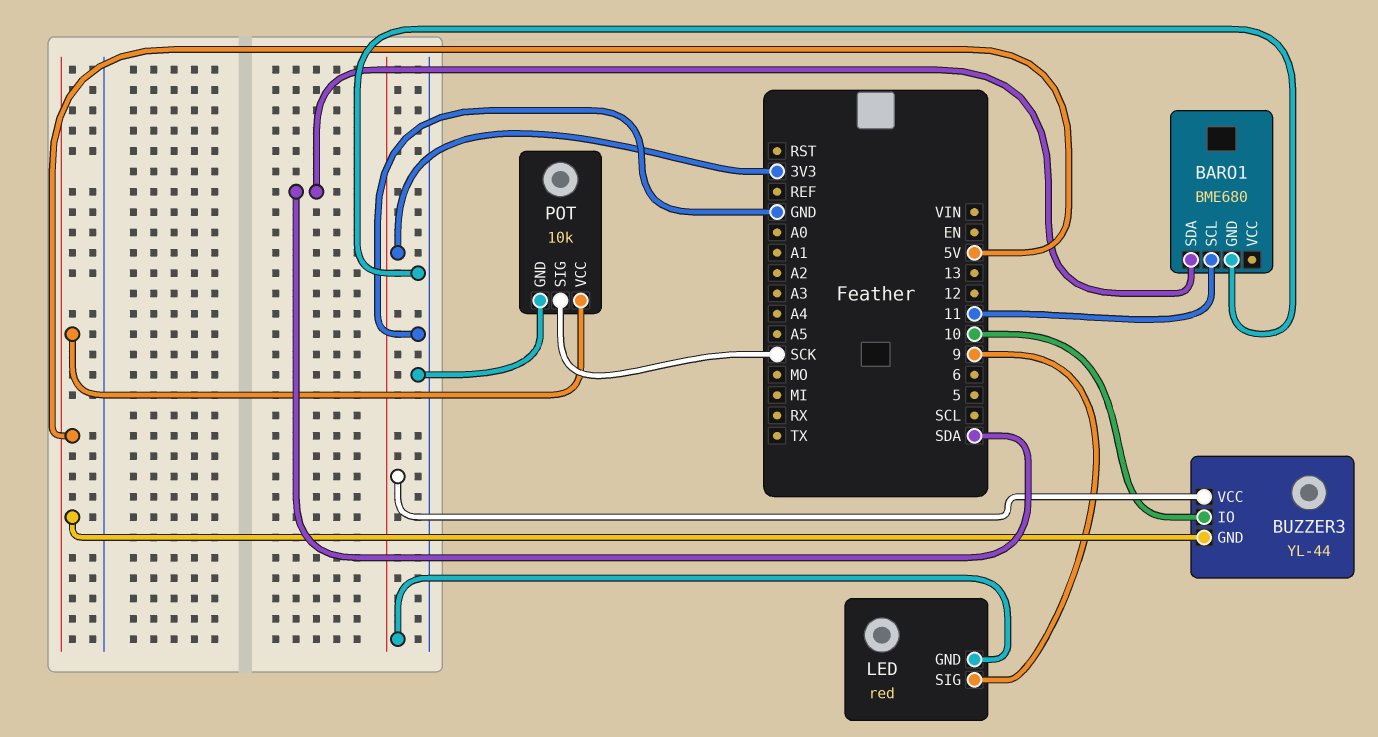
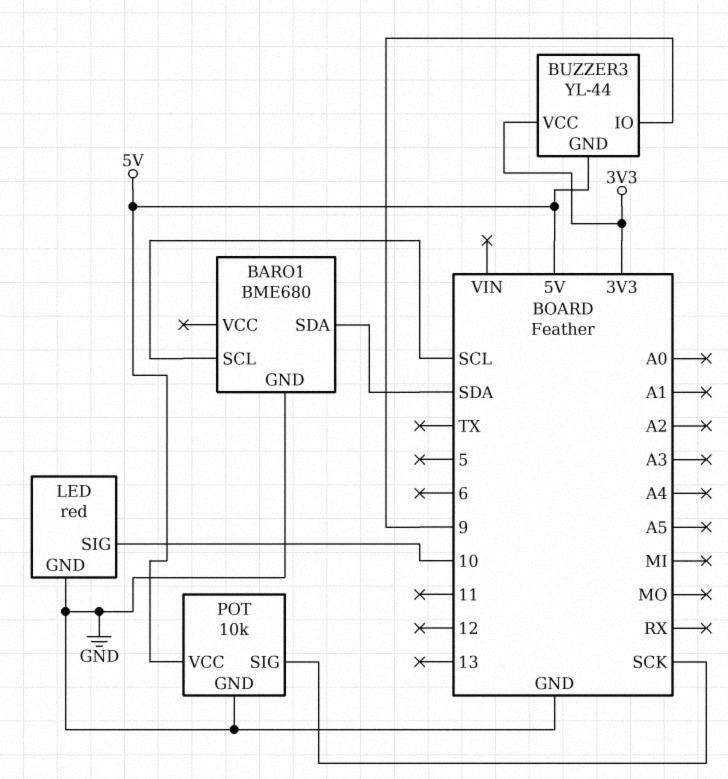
BARO1 pin SCL: 11 -> SCL
BUZZER3 pin IO: 10 -> 9
LED pin GND: 3V3 -> GND
LED pin SIG: 9 -> 10

